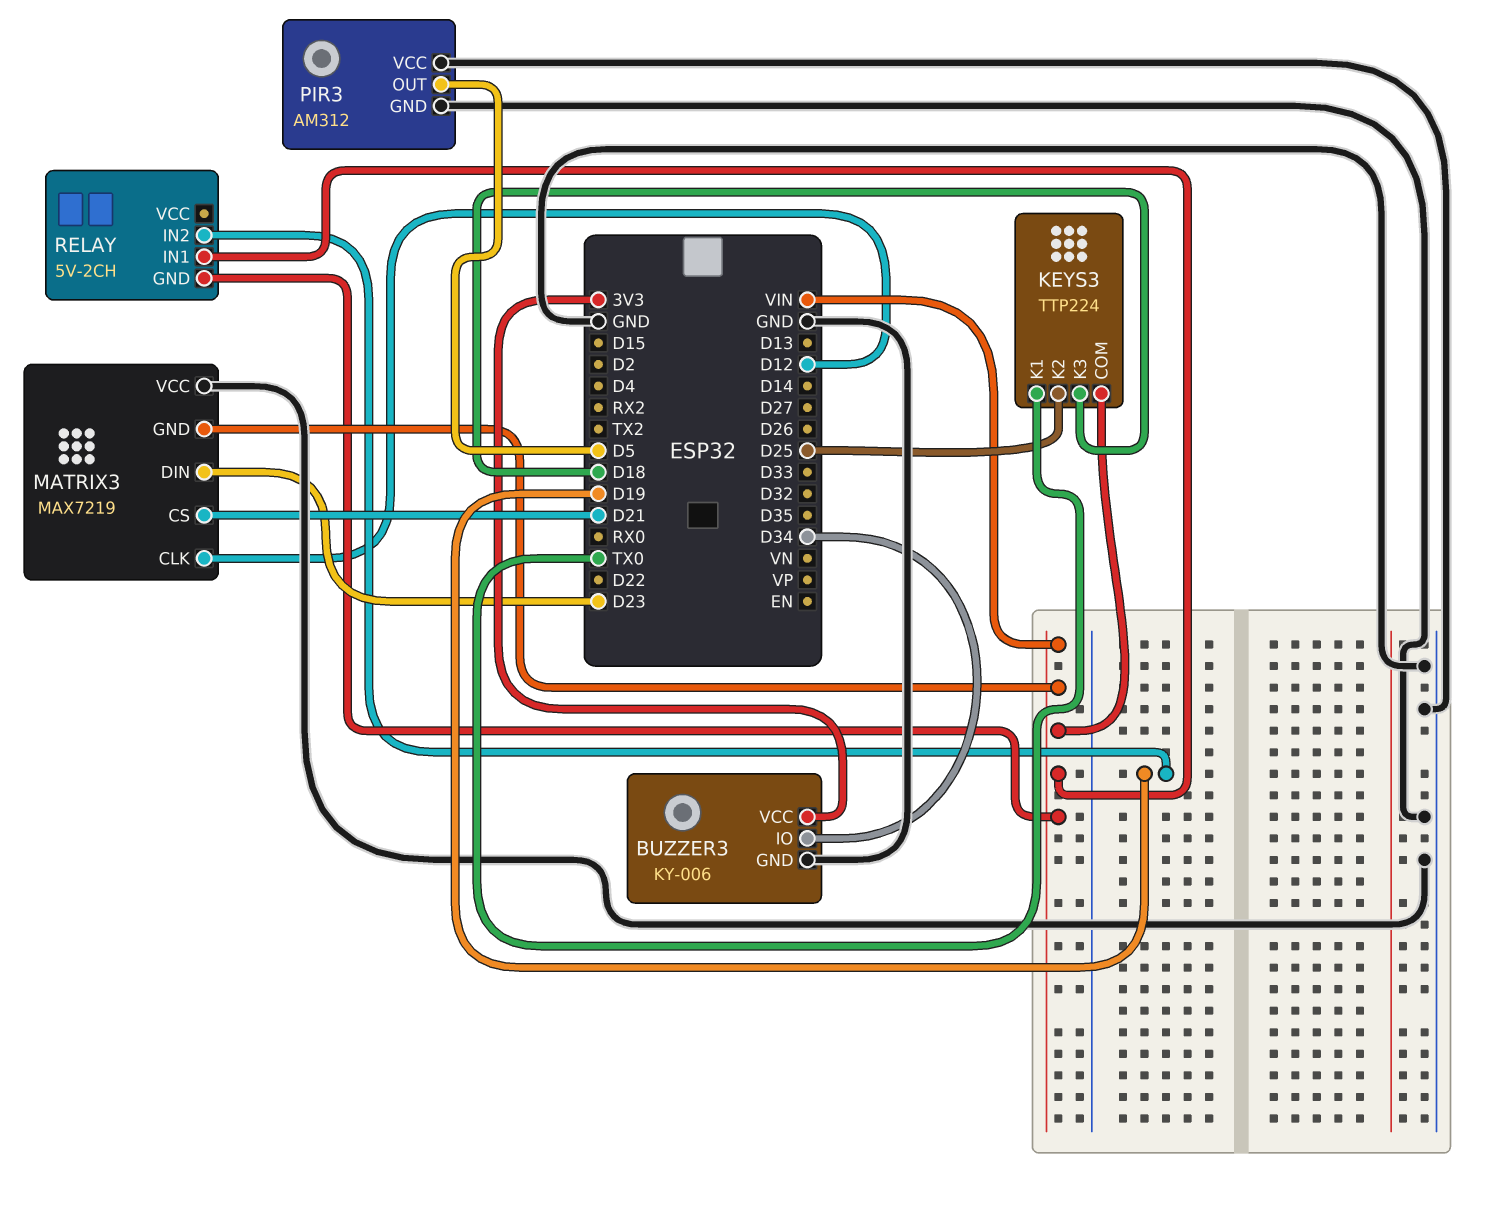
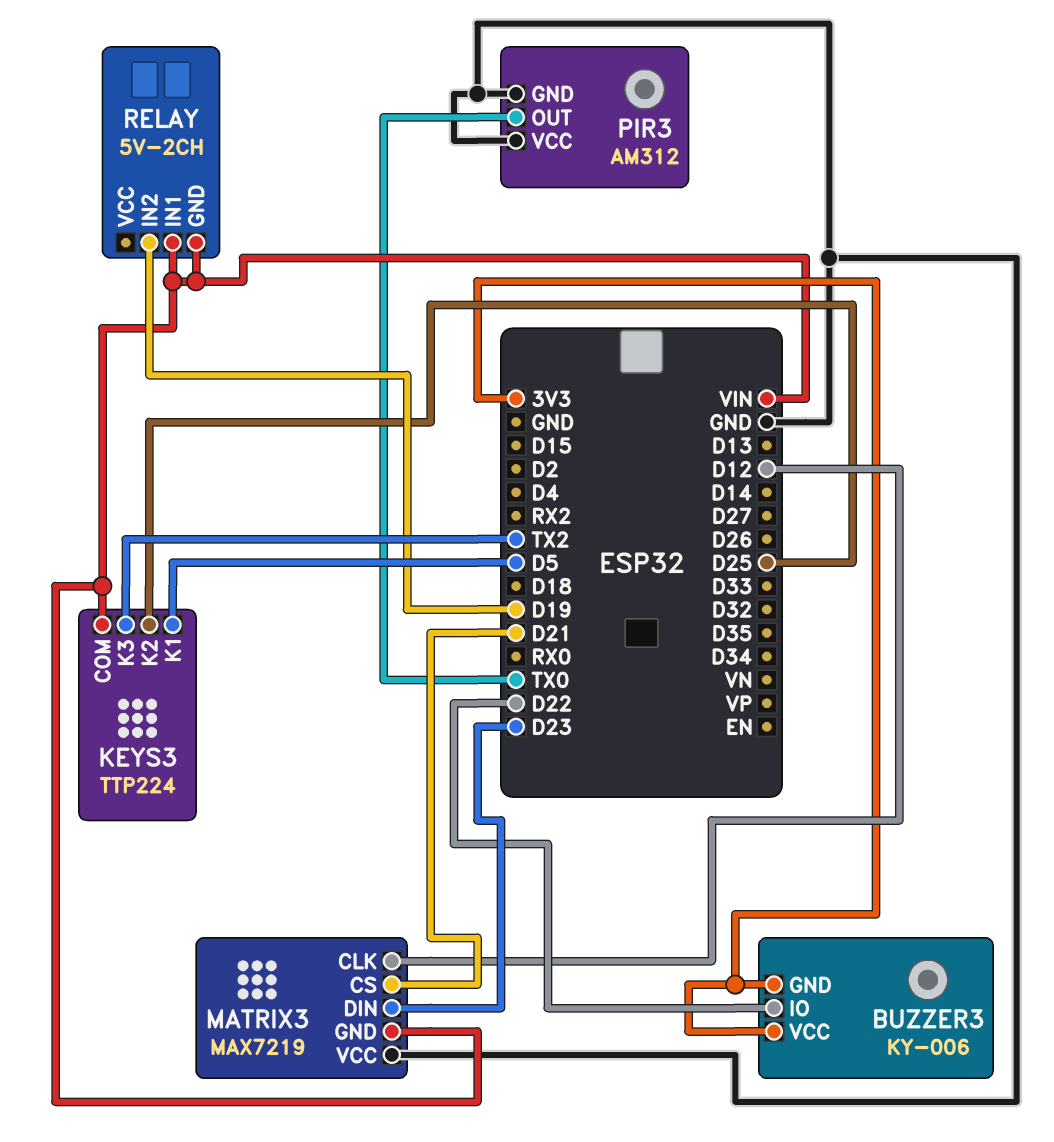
BUZZER3 pin GND: GND -> 3V3
BUZZER3 pin IO: D34 -> D22
KEYS3 pin K1: TX0 -> D5
KEYS3 pin K3: D18 -> TX2
PIR3 pin OUT: D5 -> TX0

